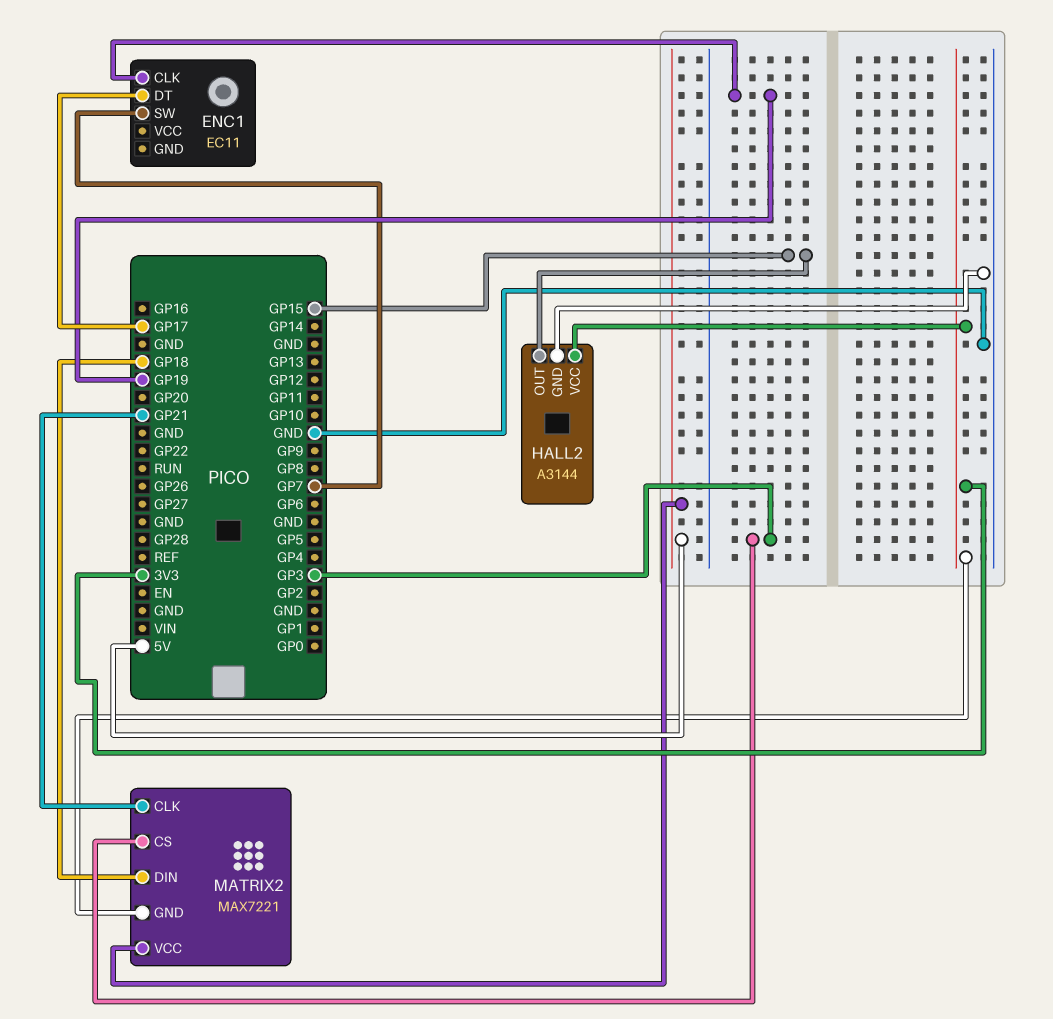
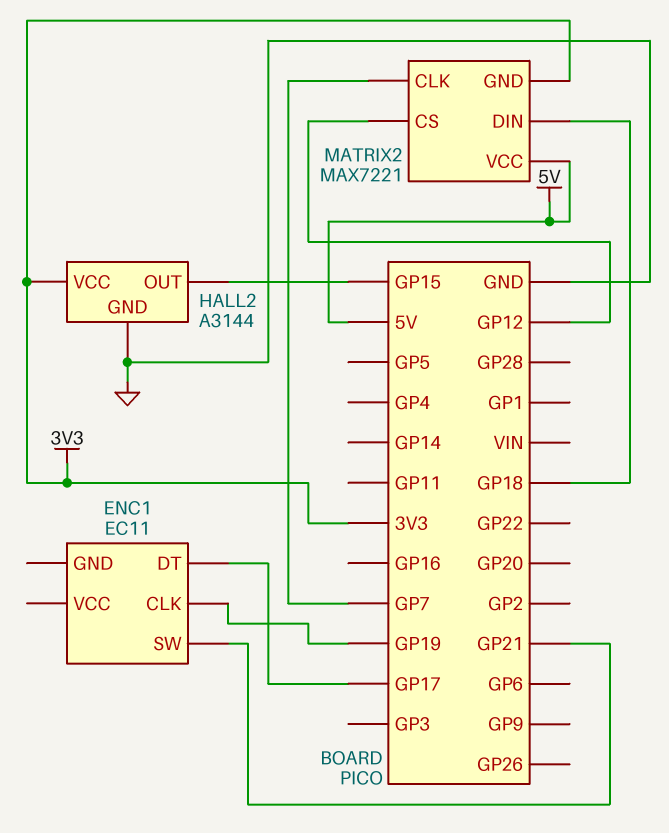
ENC1 pin SW: GP7 -> GP21
MATRIX2 pin CLK: GP21 -> GP7
MATRIX2 pin CS: GP3 -> GP12

